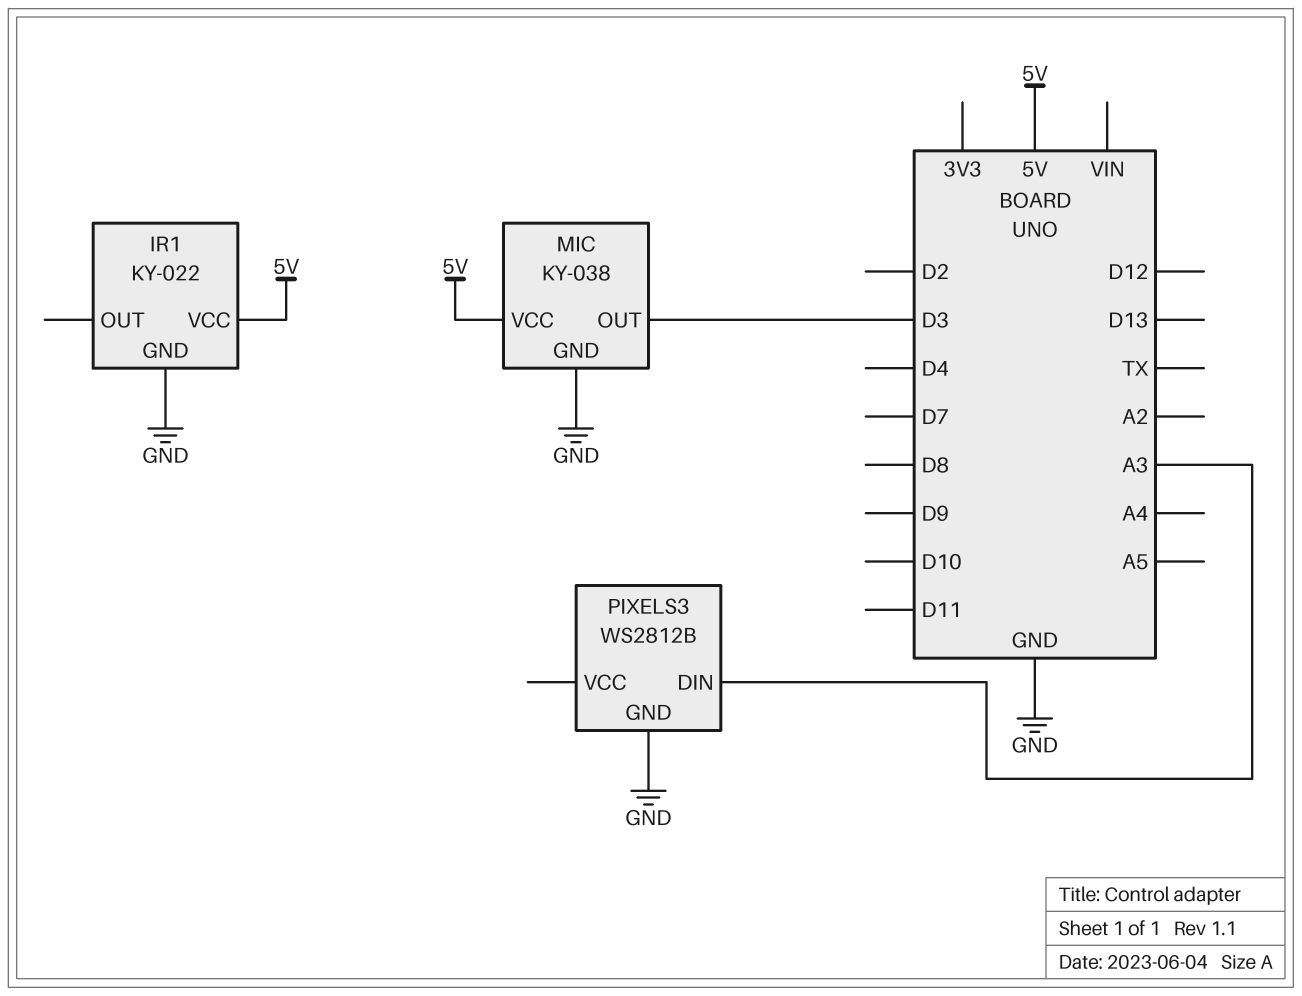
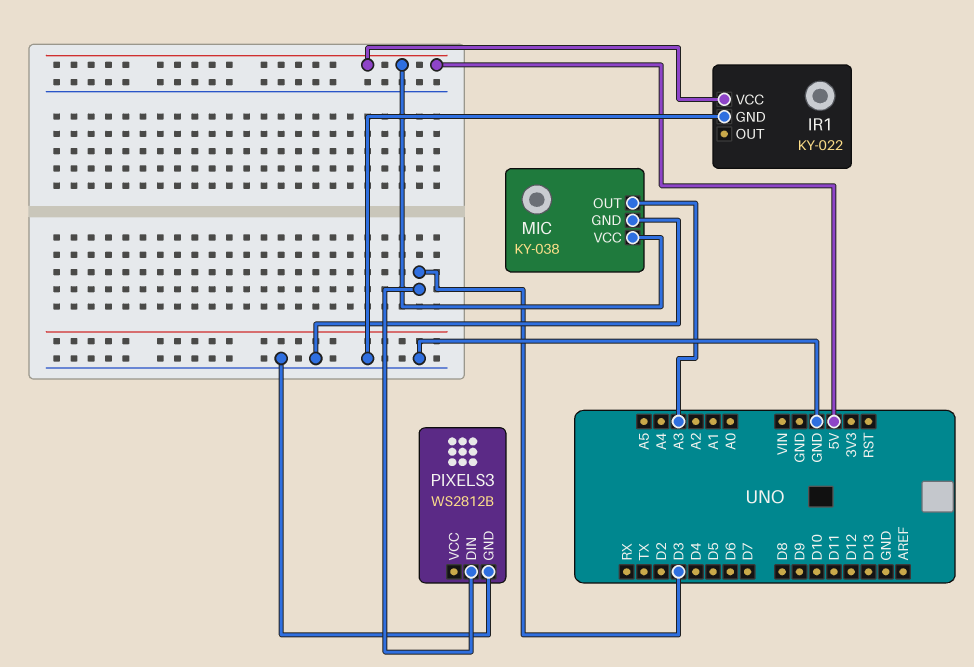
MIC pin OUT: D3 -> A3
PIXELS3 pin DIN: A3 -> D3

